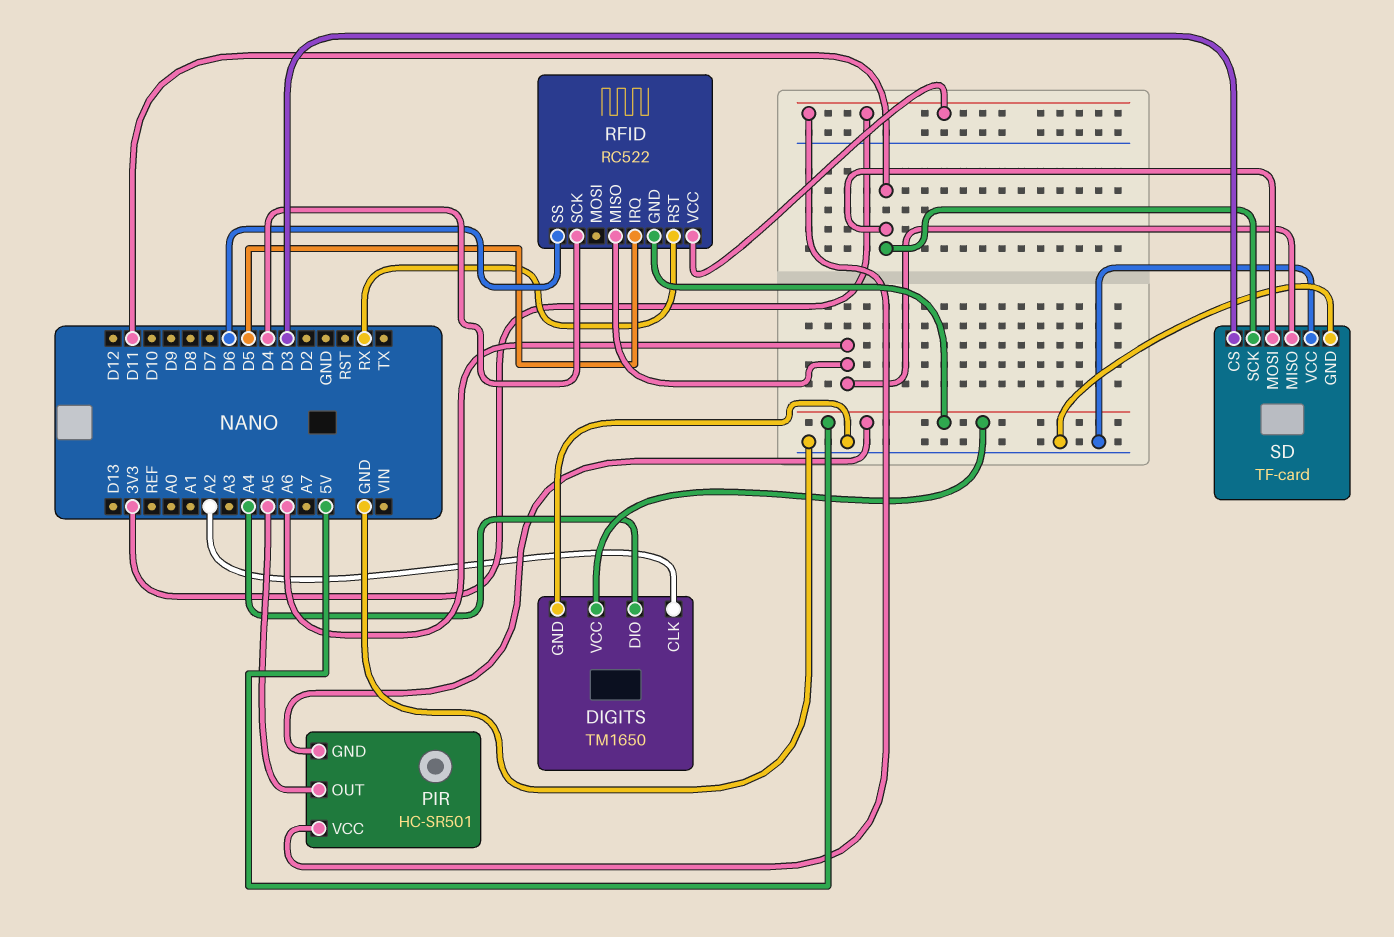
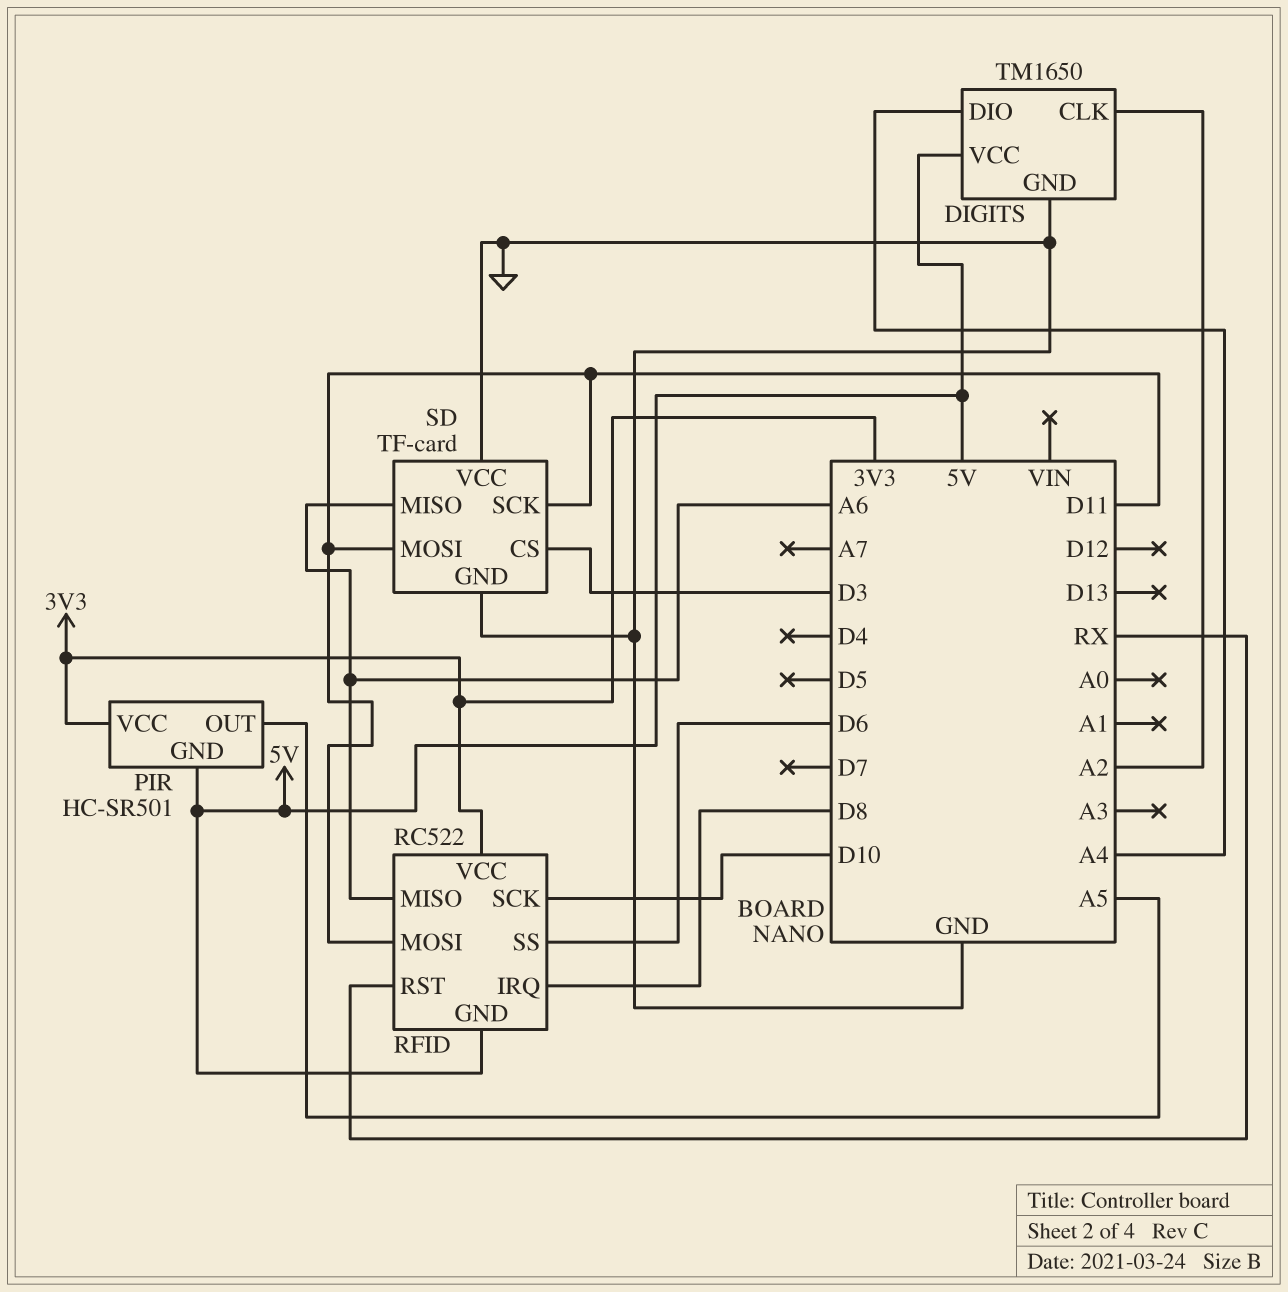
RFID pin IRQ: D5 -> D8
RFID pin MOSI: none -> D11
RFID pin SCK: D4 -> D10

